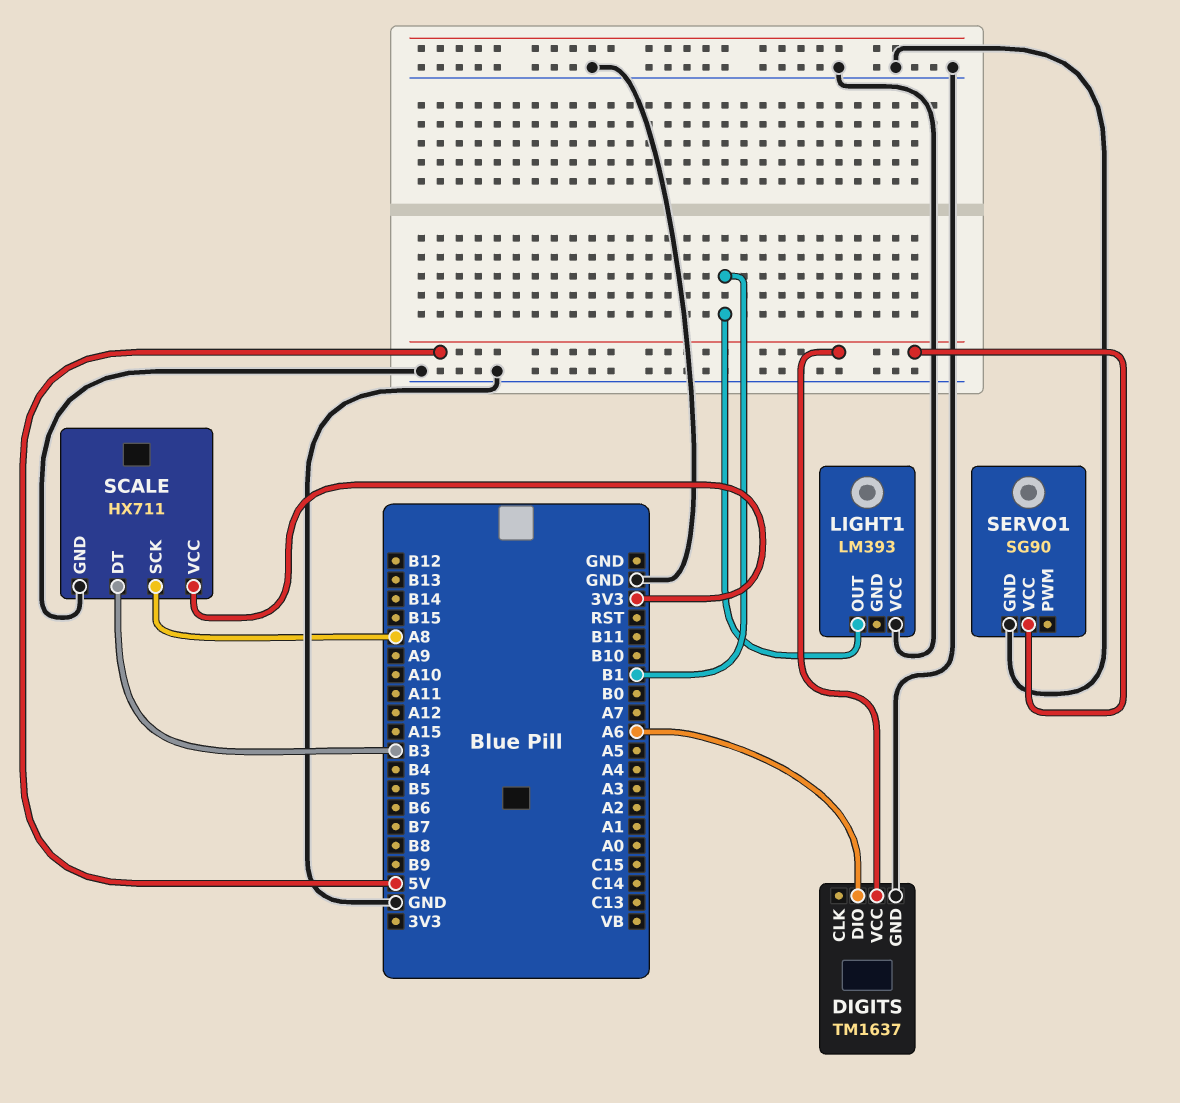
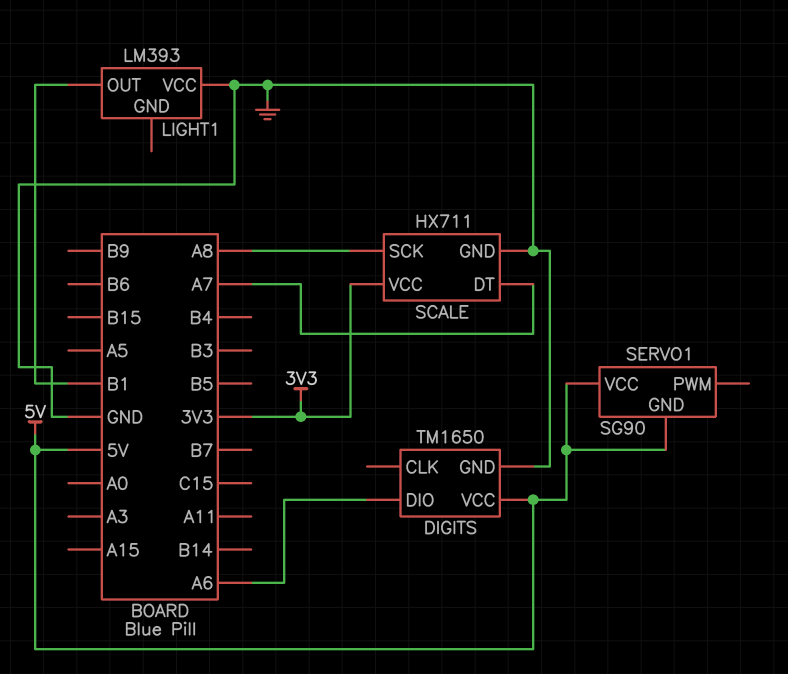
DIGITS: TM1637 -> TM1650
SCALE pin DT: B3 -> A7
SERVO1 pin GND: GND -> 5V

